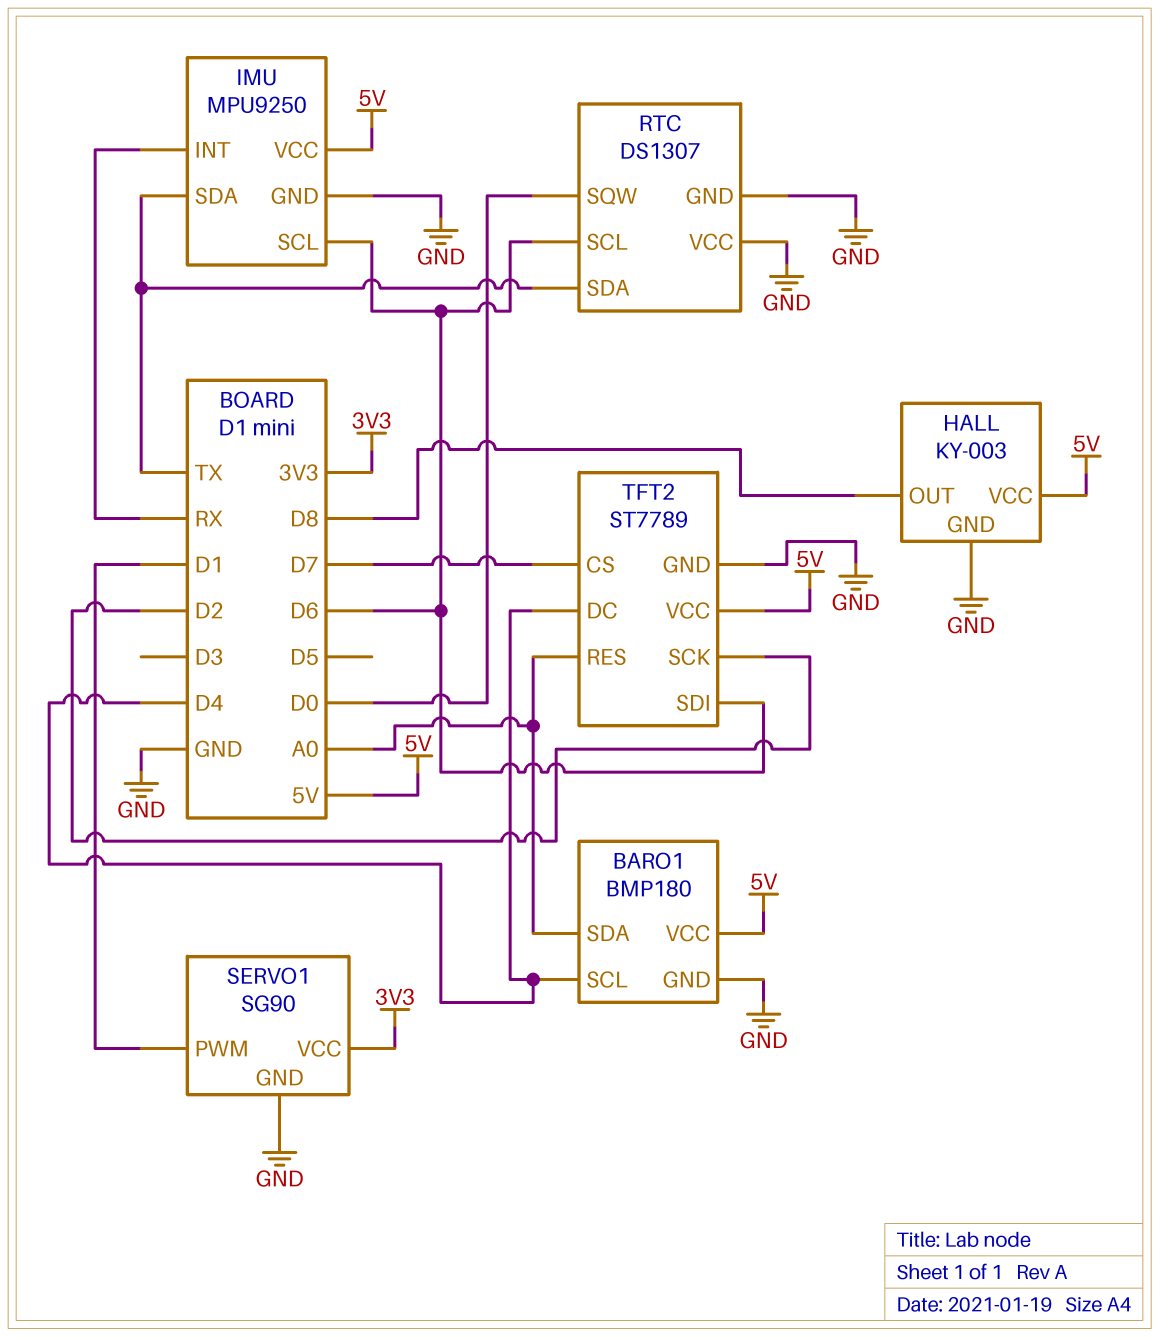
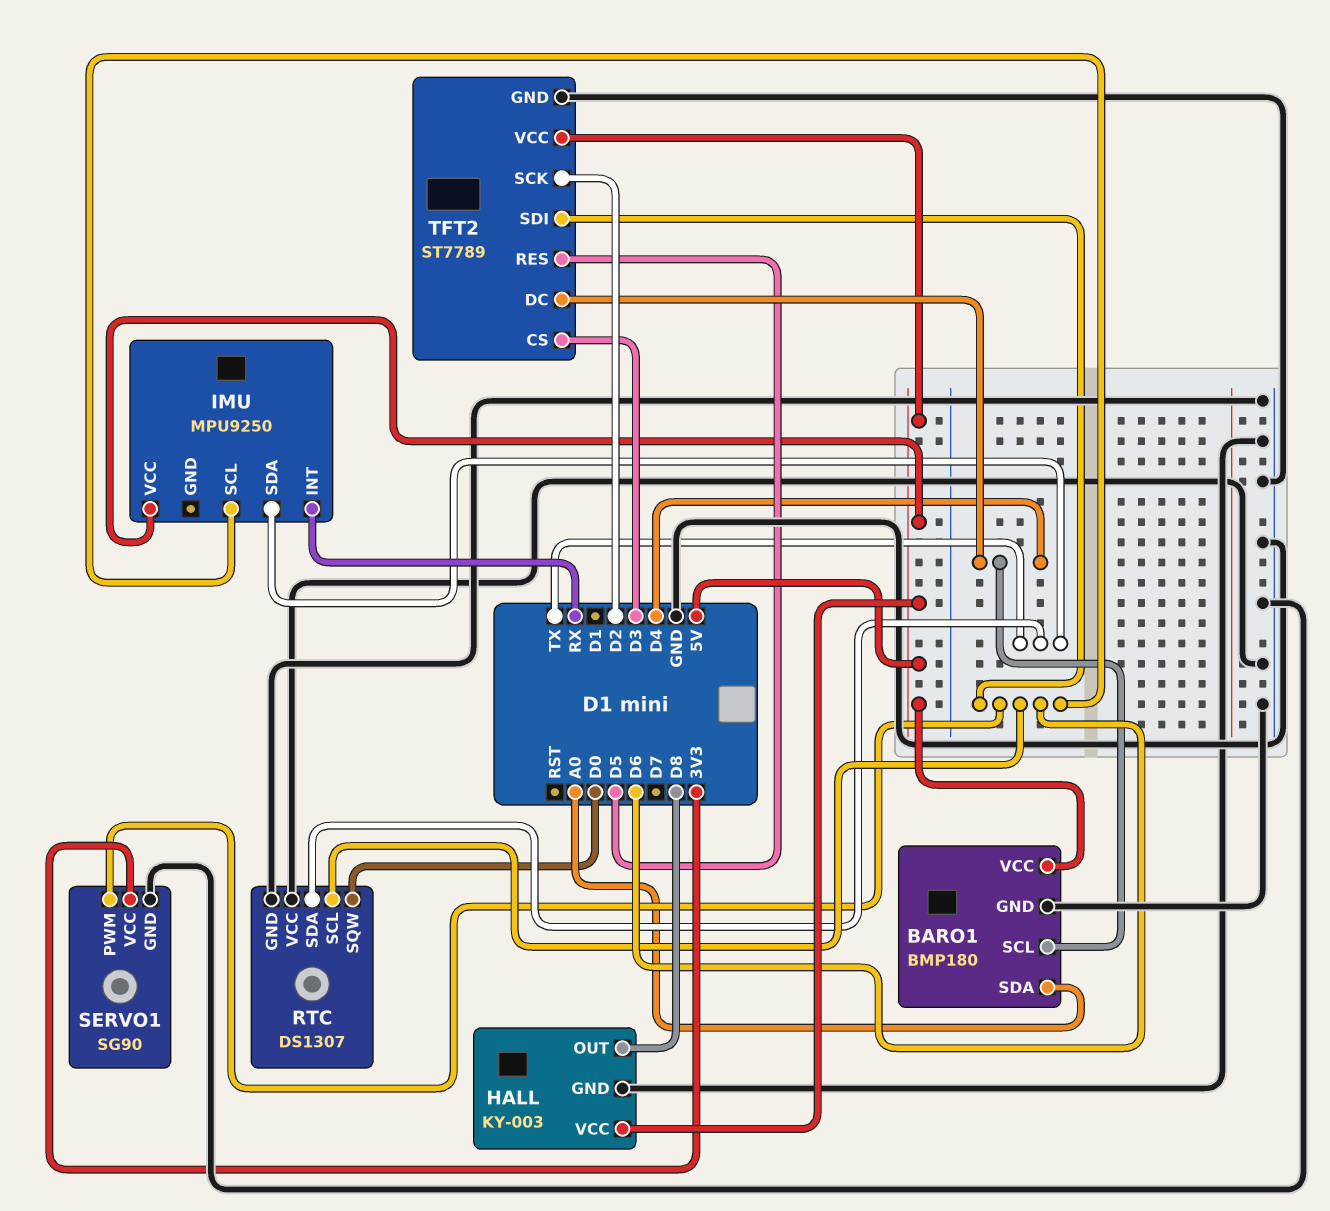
IMU pin GND: GND -> none
SERVO1 pin PWM: D1 -> D6
TFT2 pin CS: D7 -> D3
TFT2 pin RES: A0 -> D5

